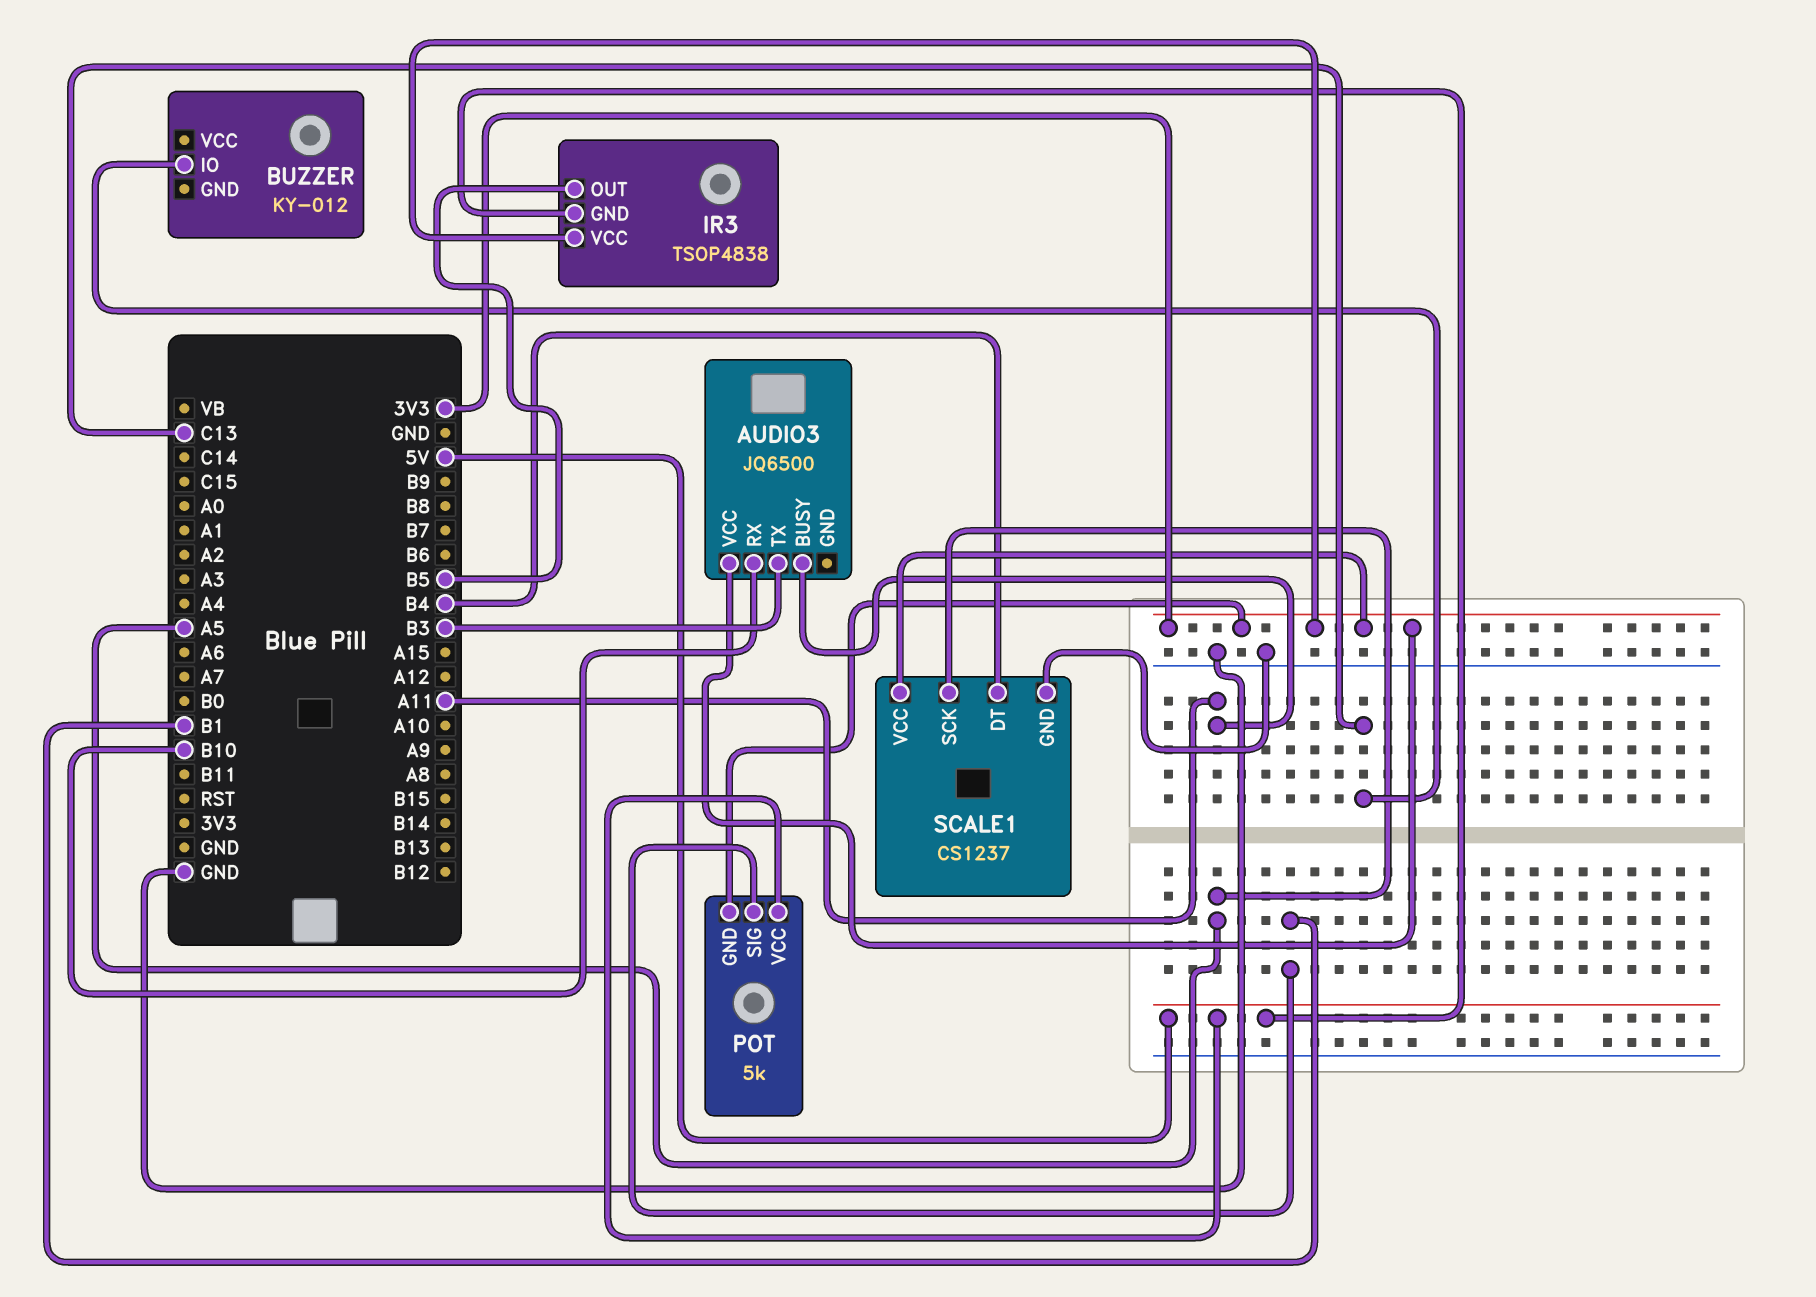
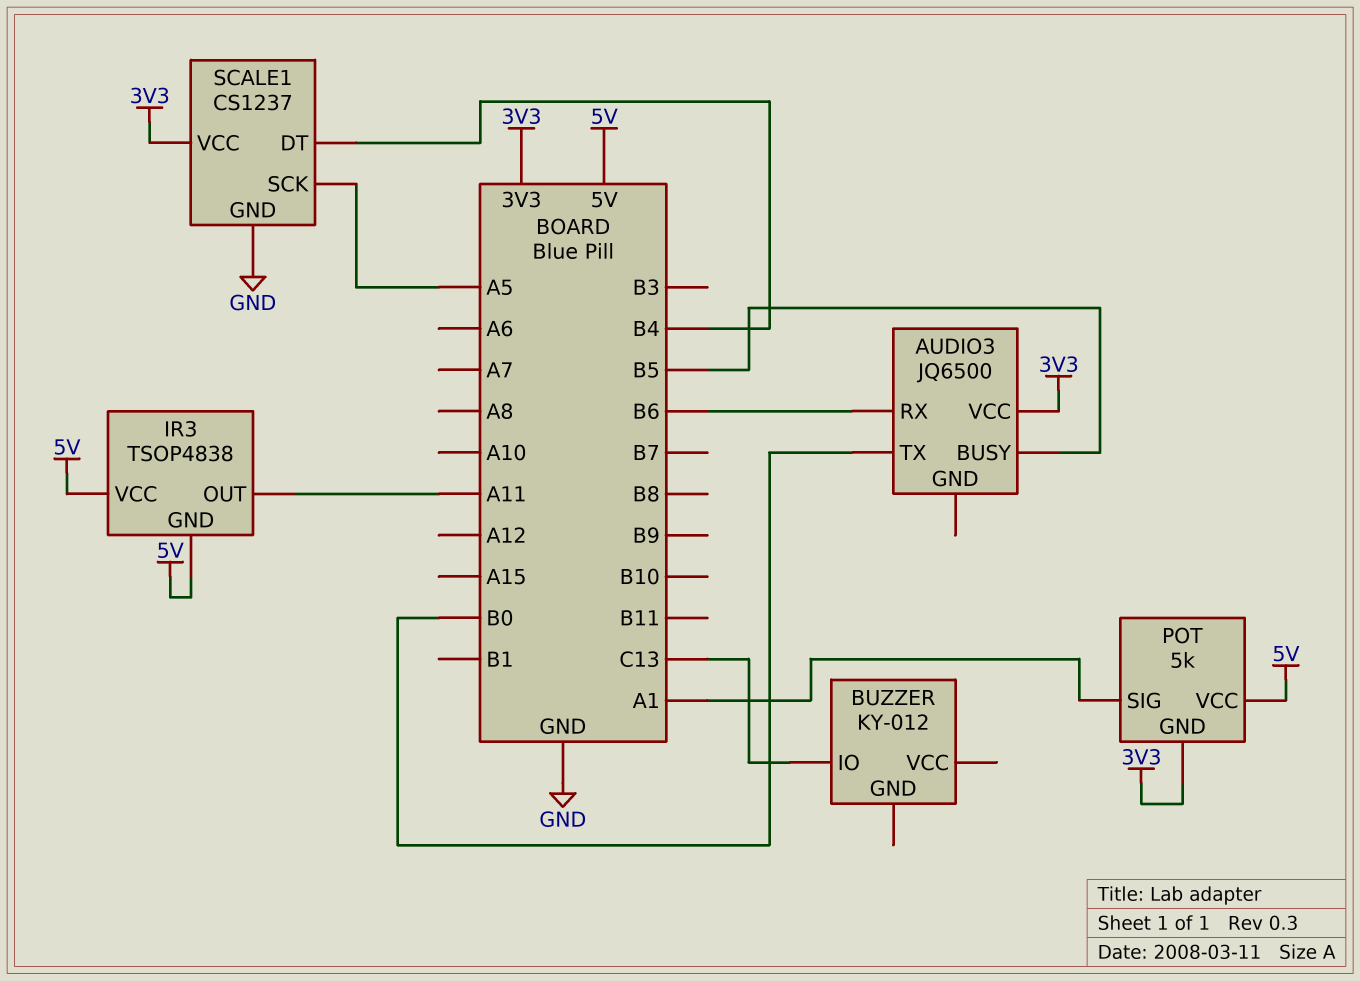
AUDIO3 pin BUSY: A11 -> B5
AUDIO3 pin RX: B10 -> B6
AUDIO3 pin TX: B3 -> B0
IR3 pin OUT: B5 -> A11
IR3 pin VCC: 3V3 -> 5V
POT pin SIG: B1 -> A1

